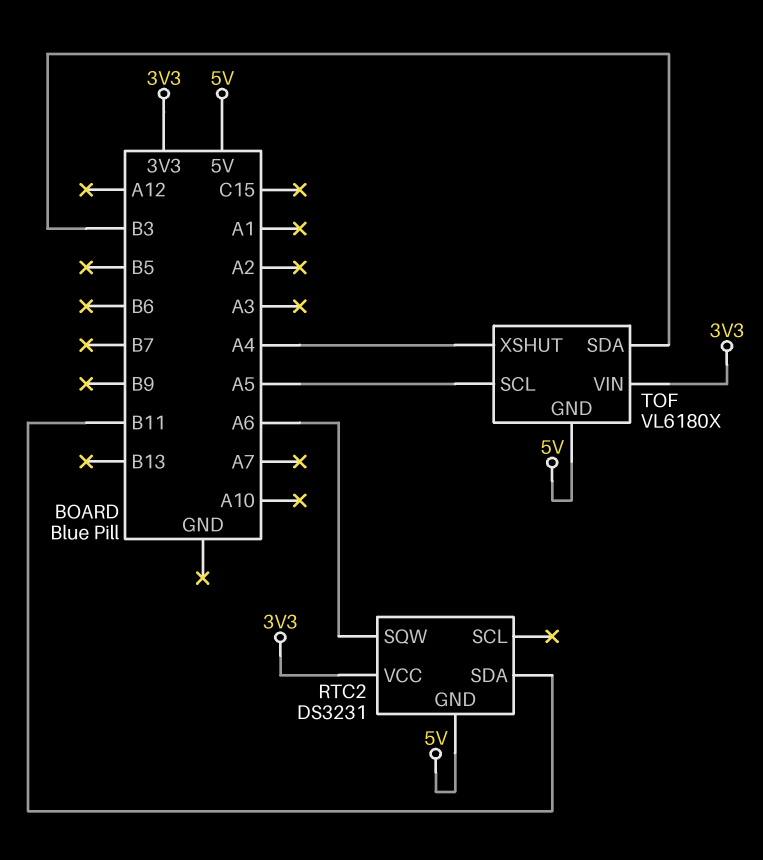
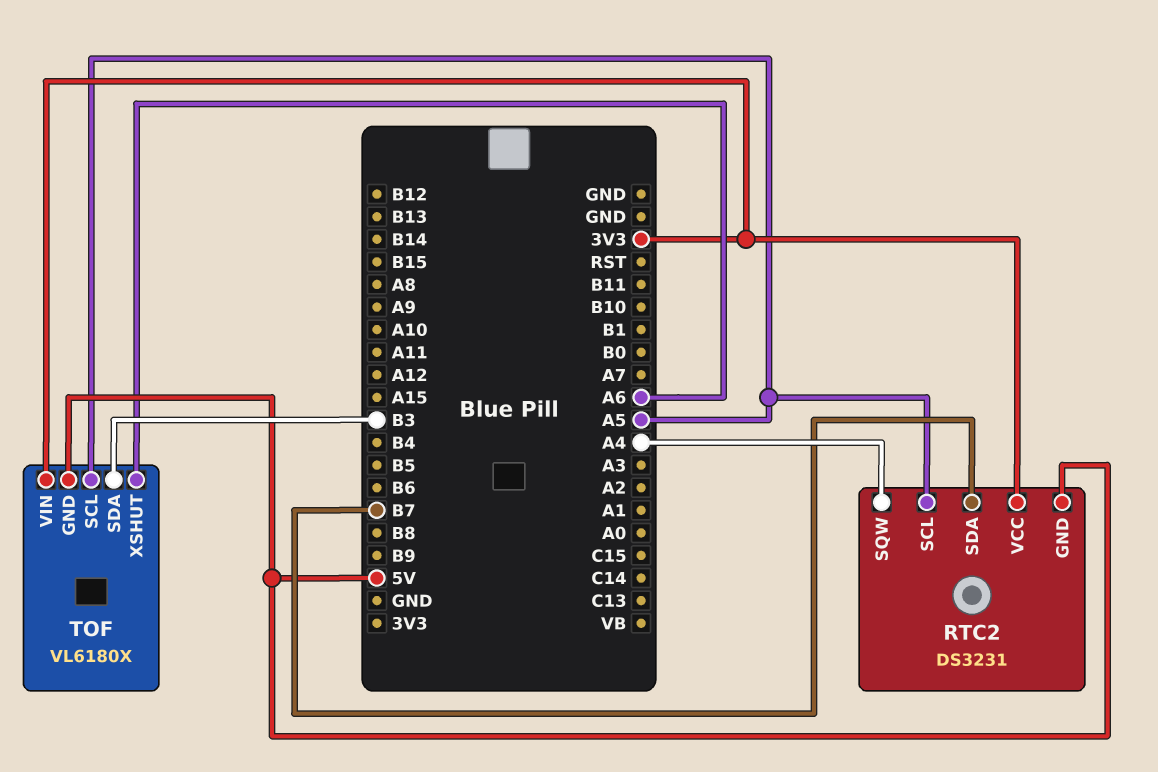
RTC2 pin SCL: none -> A5
RTC2 pin SDA: B11 -> B7
RTC2 pin SQW: A6 -> A4
TOF pin XSHUT: A4 -> A6

